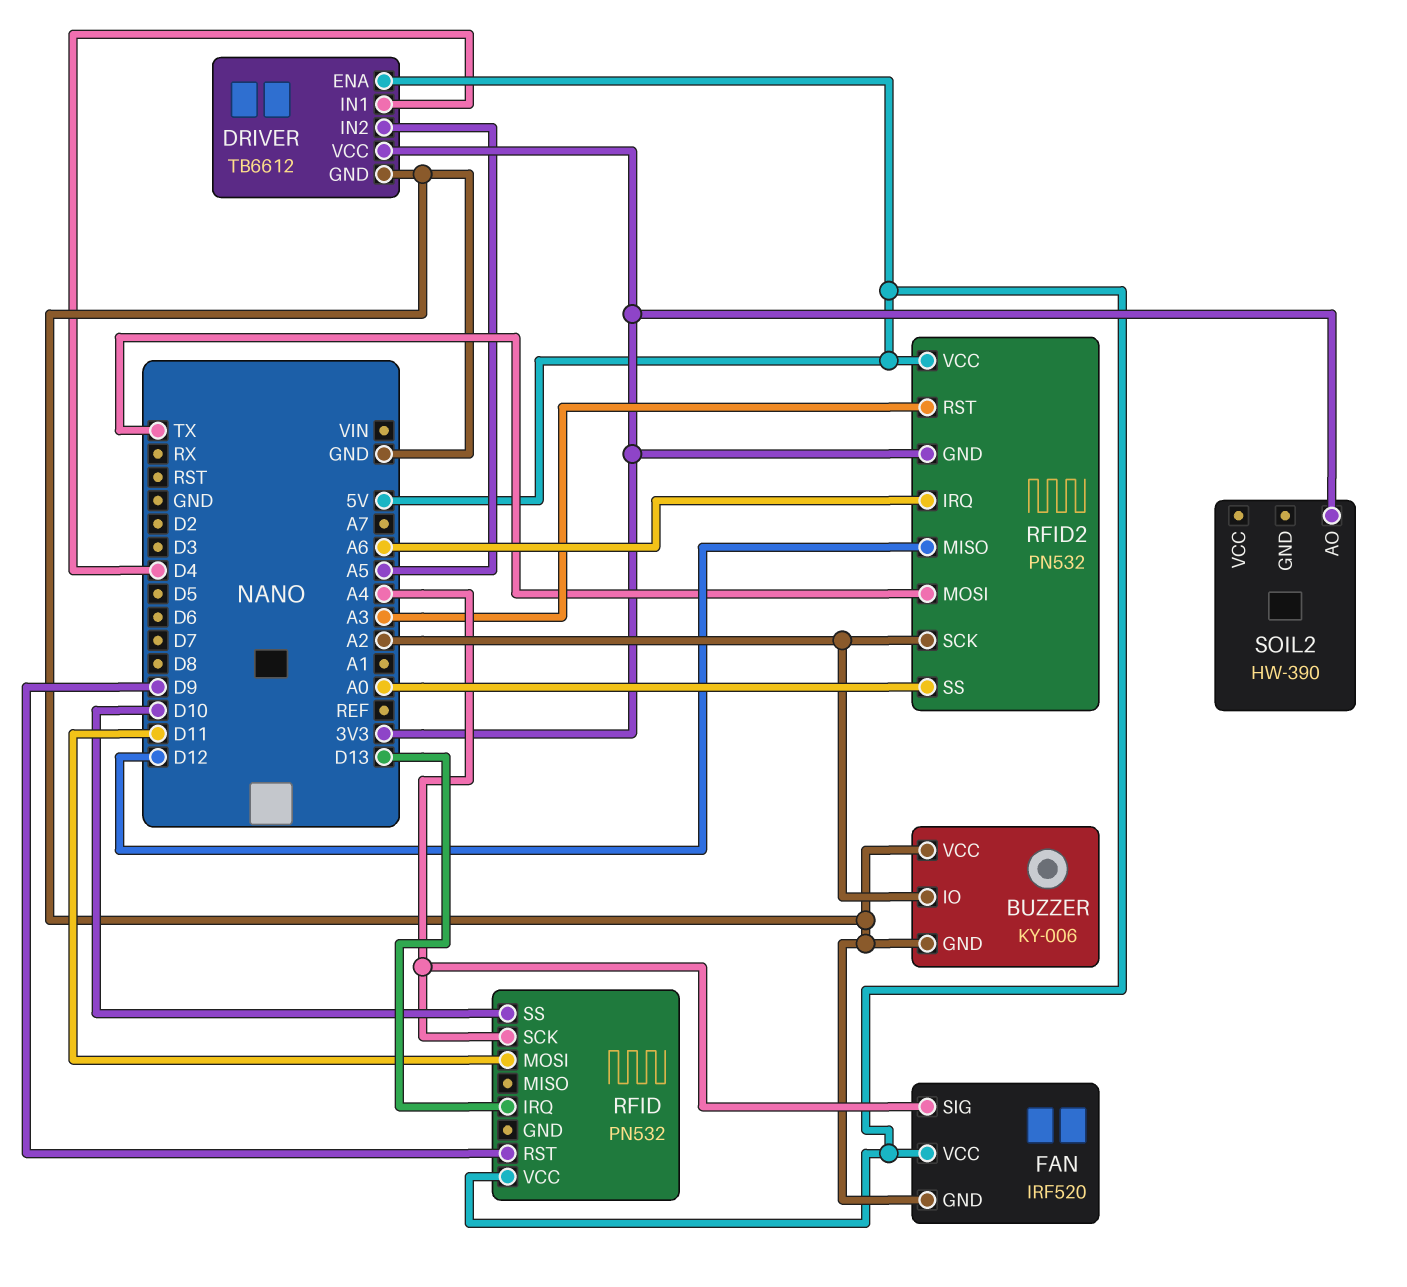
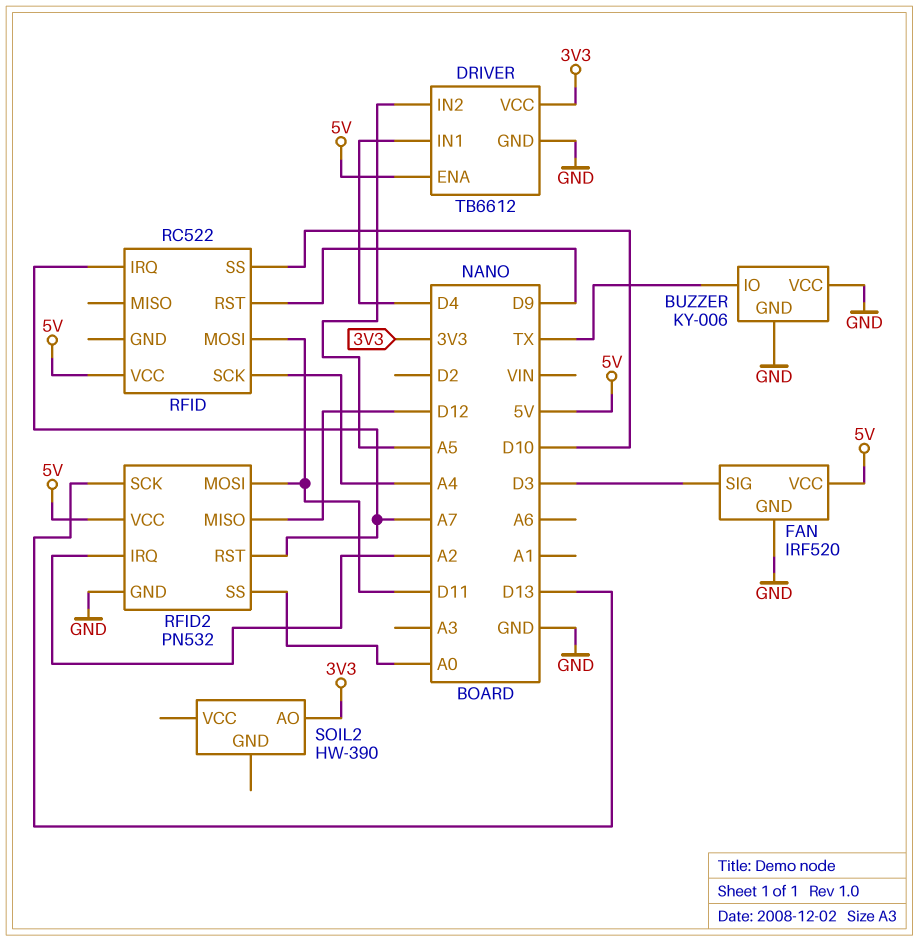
BUZZER pin IO: A2 -> TX
FAN pin SIG: A4 -> D3
RFID: PN532 -> RC522
RFID pin IRQ: D13 -> A7
RFID2 pin GND: 3V3 -> GND
RFID2 pin IRQ: A6 -> A2
RFID2 pin MOSI: TX -> D11
RFID2 pin RST: A3 -> A7
RFID2 pin SCK: A2 -> D13

